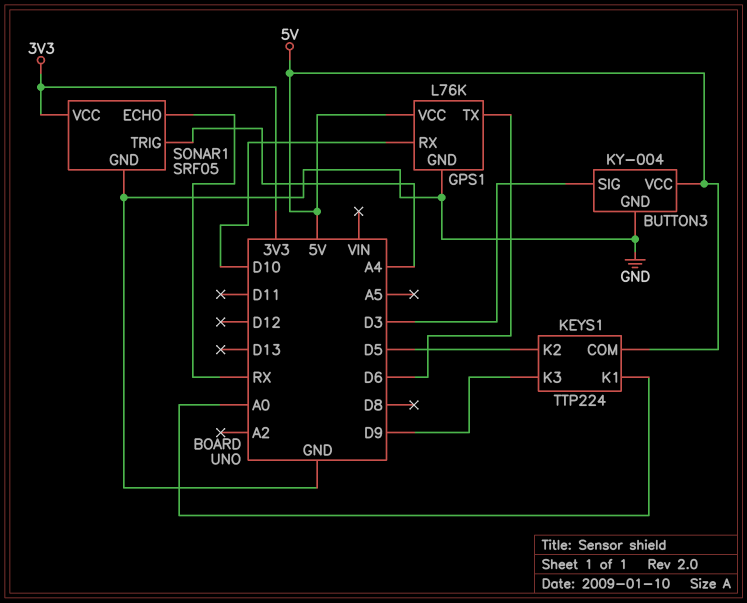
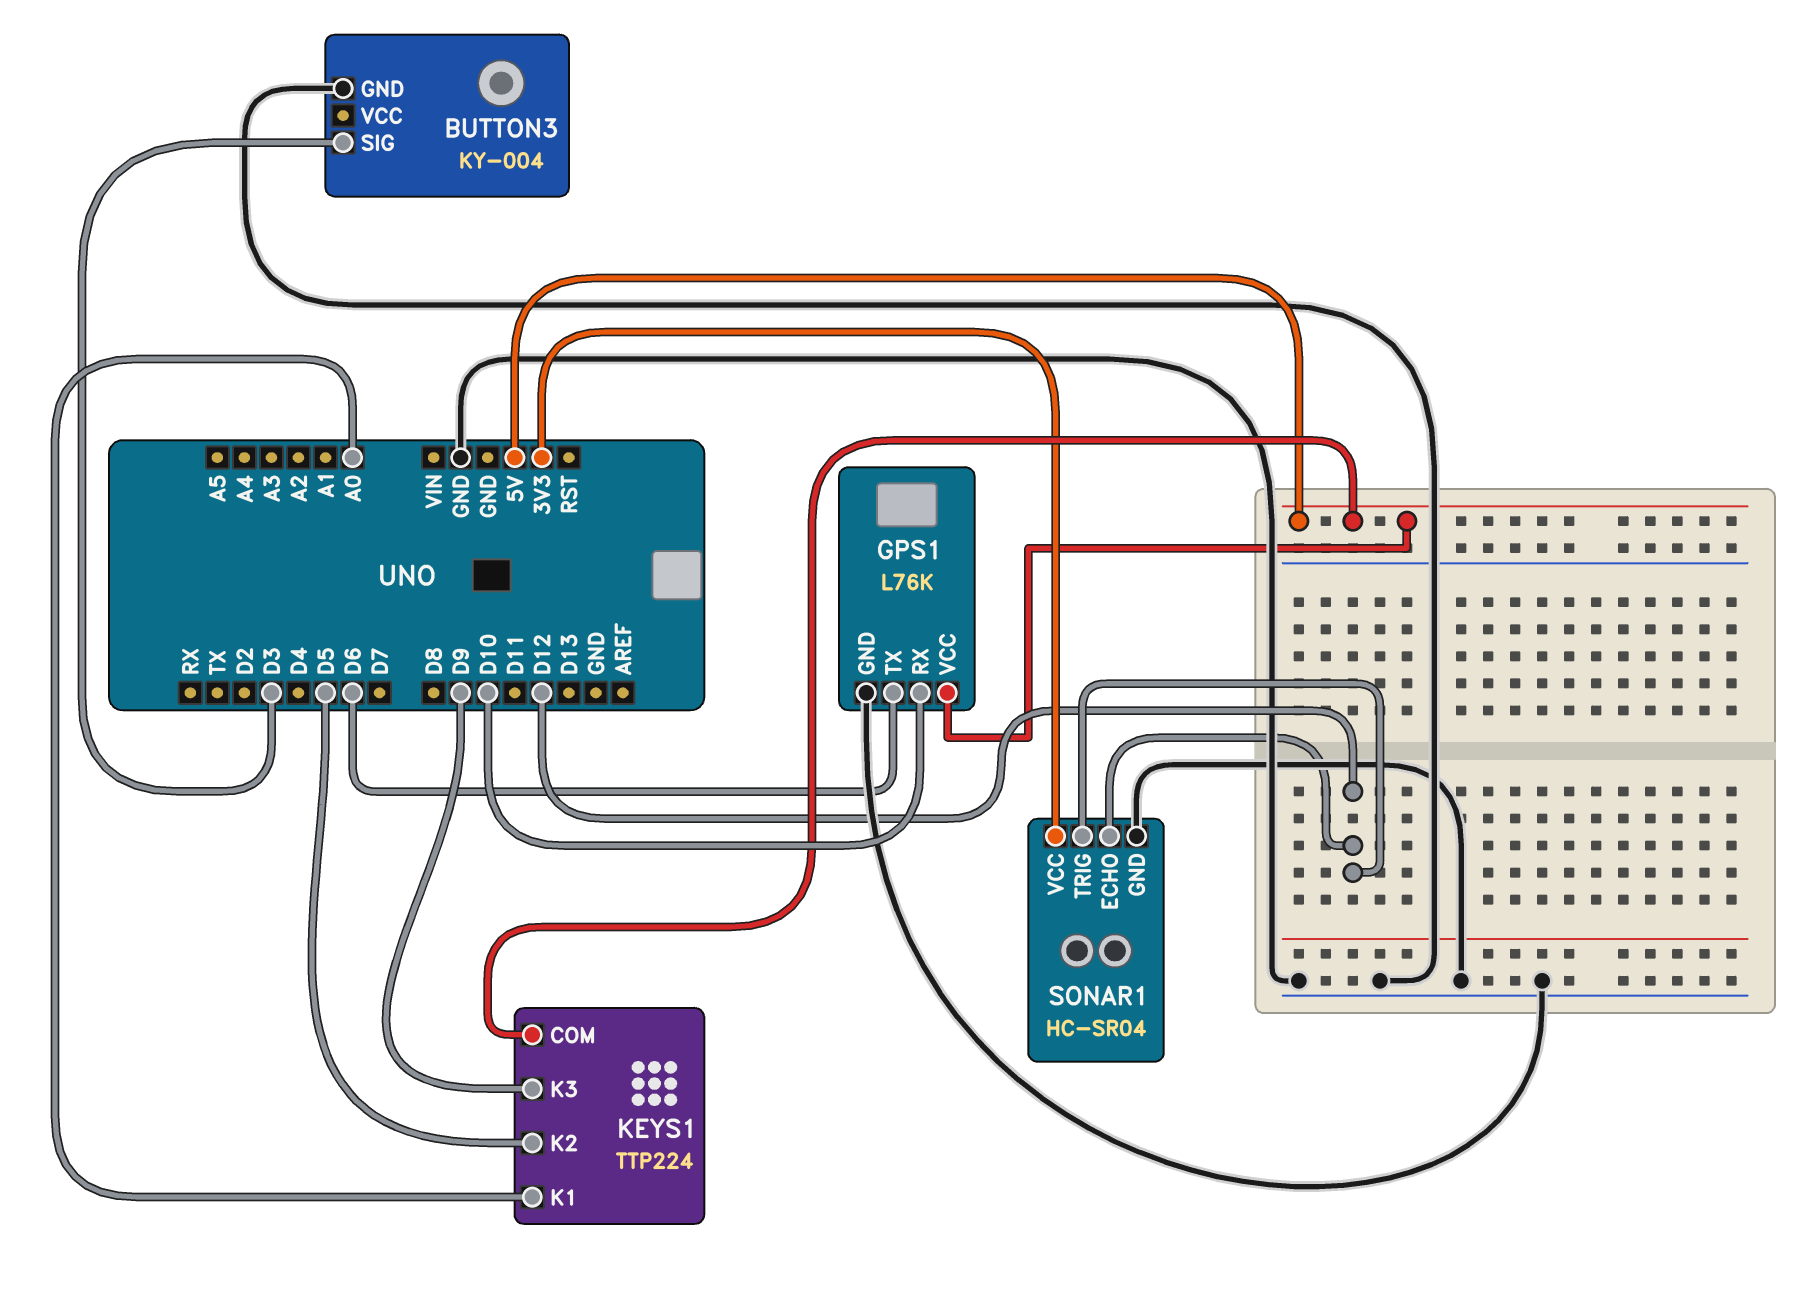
BUTTON3 pin VCC: 5V -> none
SONAR1: SRF05 -> HC-SR04
SONAR1 pin ECHO: RX -> D12
SONAR1 pin TRIG: A4 -> D12

